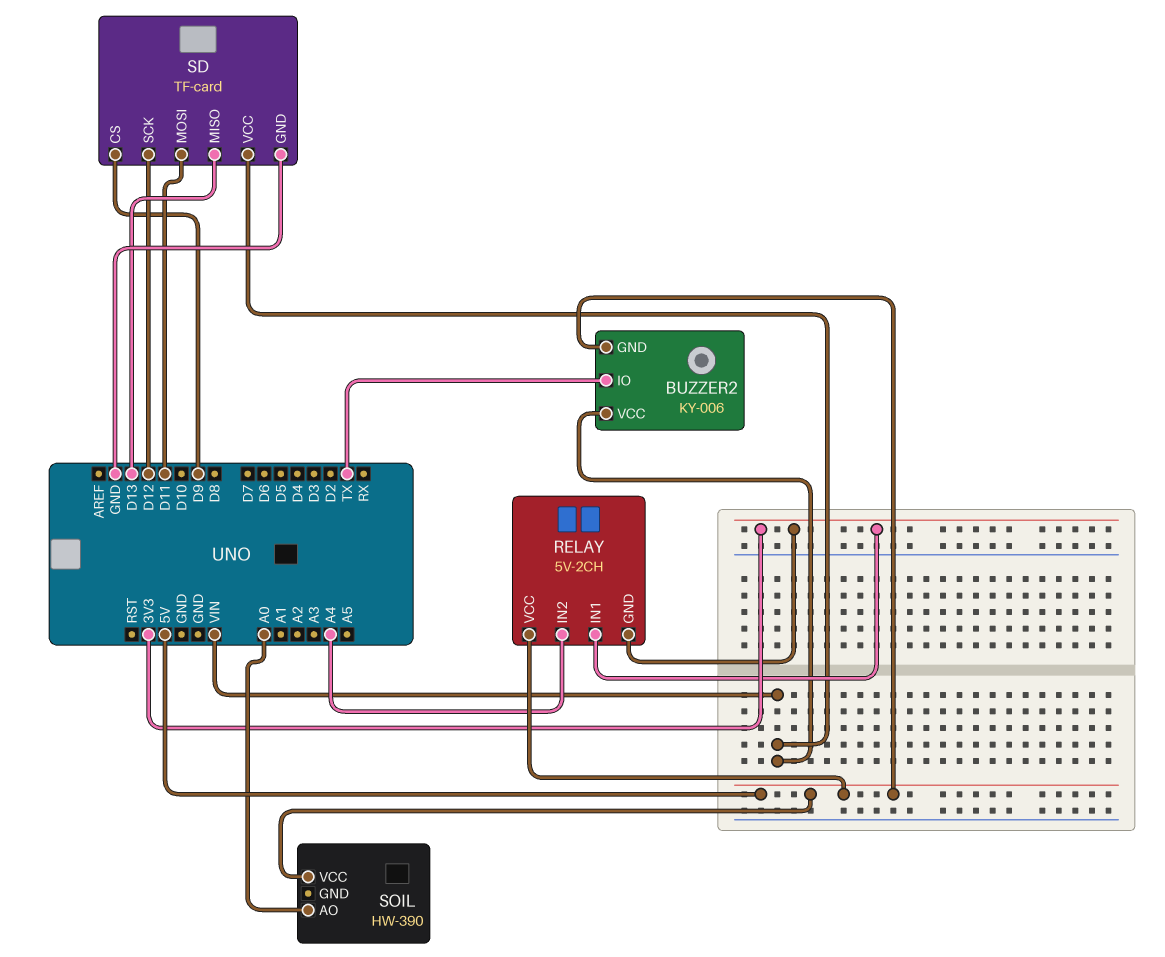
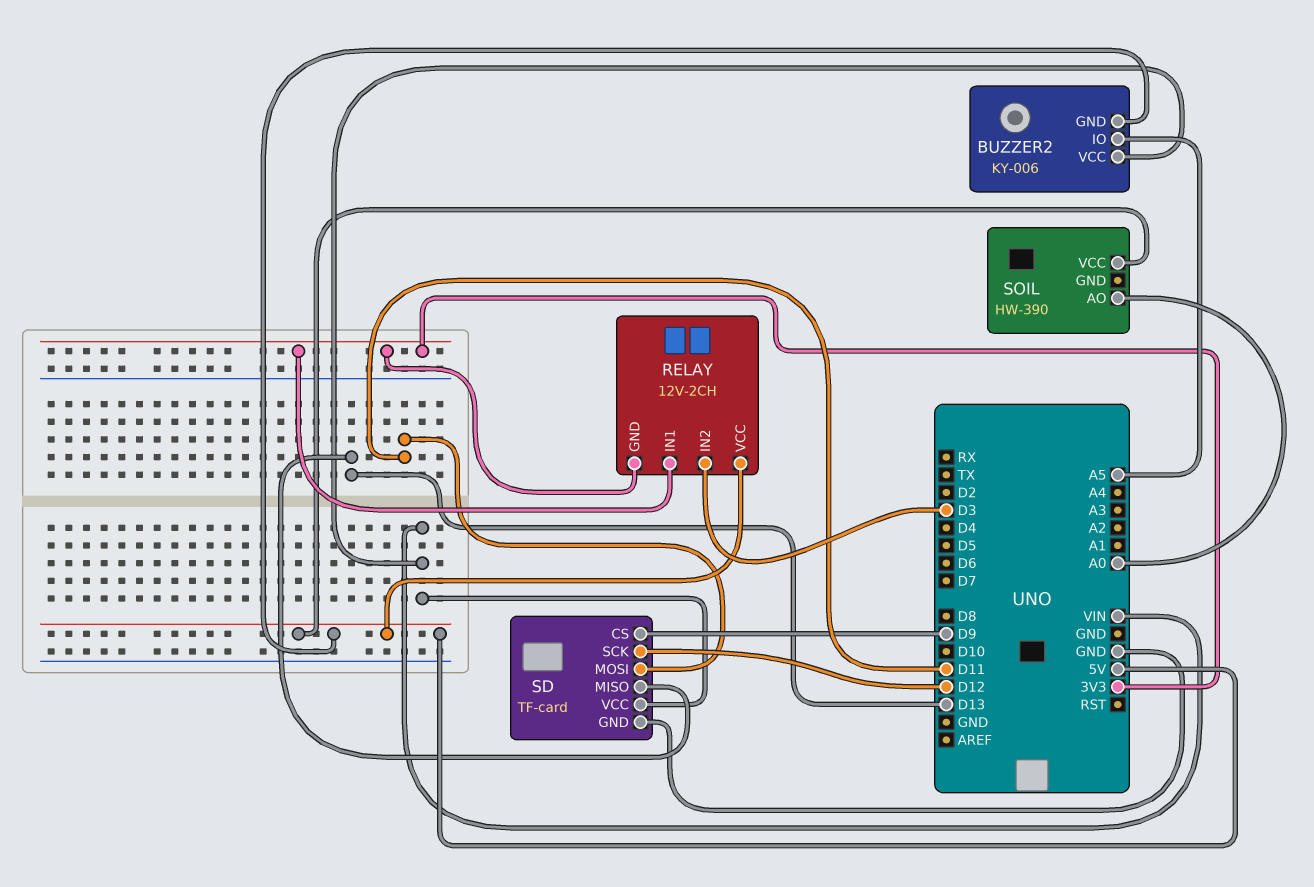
BUZZER2 pin IO: TX -> A5
RELAY: 5V-2CH -> 12V-2CH
RELAY pin IN2: A4 -> D3

